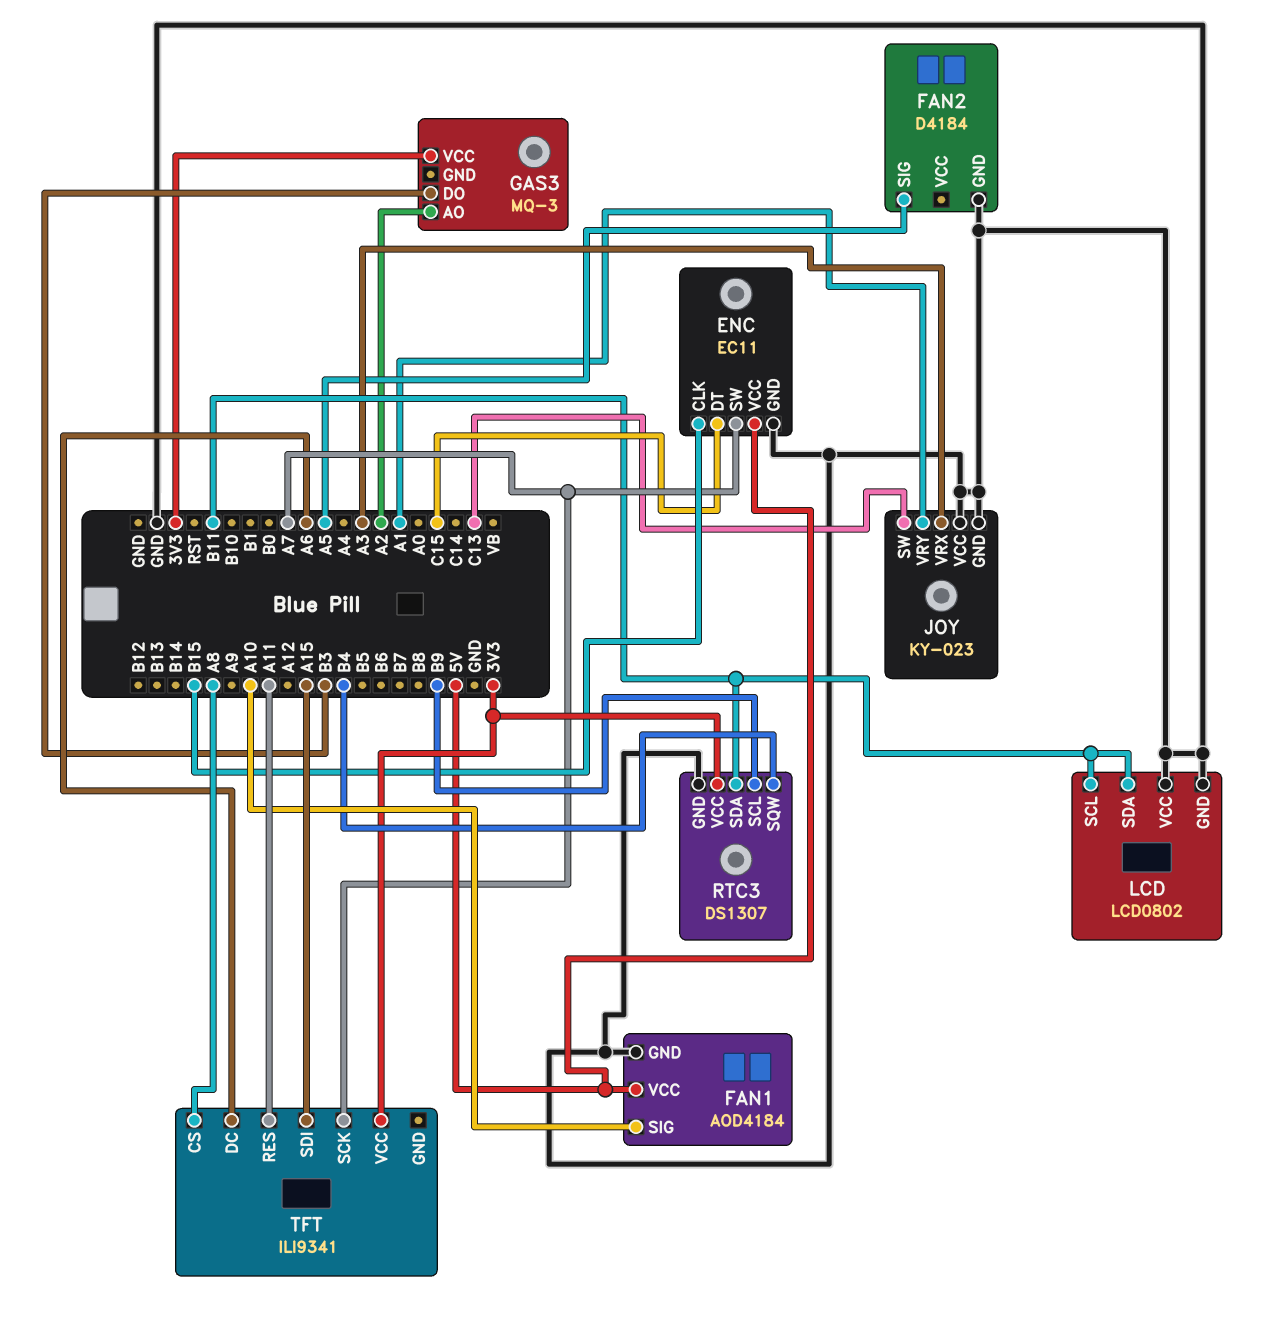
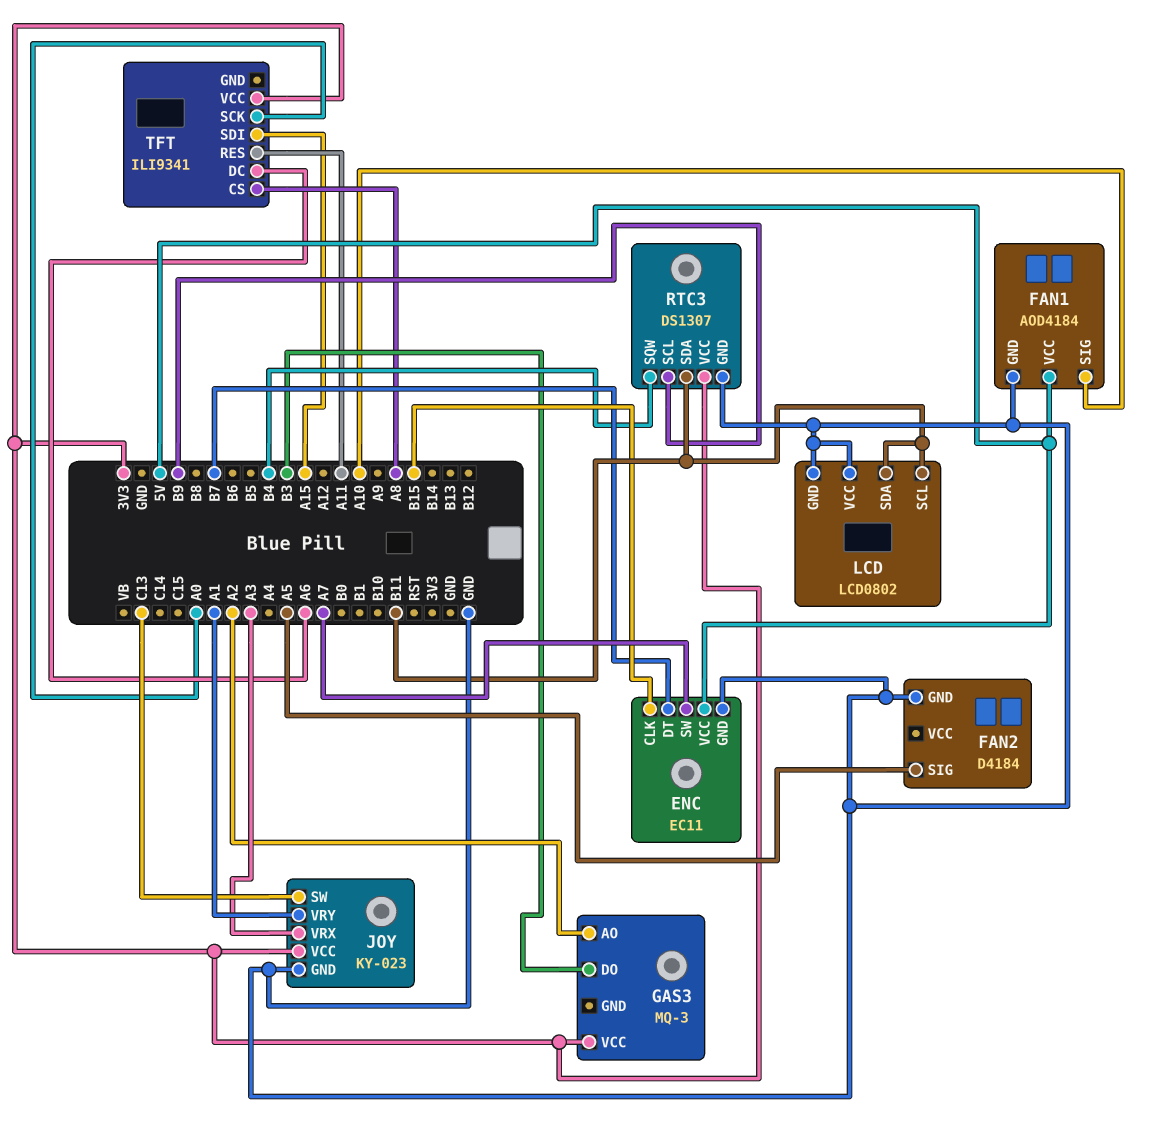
ENC pin DT: C15 -> B7
JOY pin VCC: GND -> 3V3
TFT pin SCK: A7 -> A0

